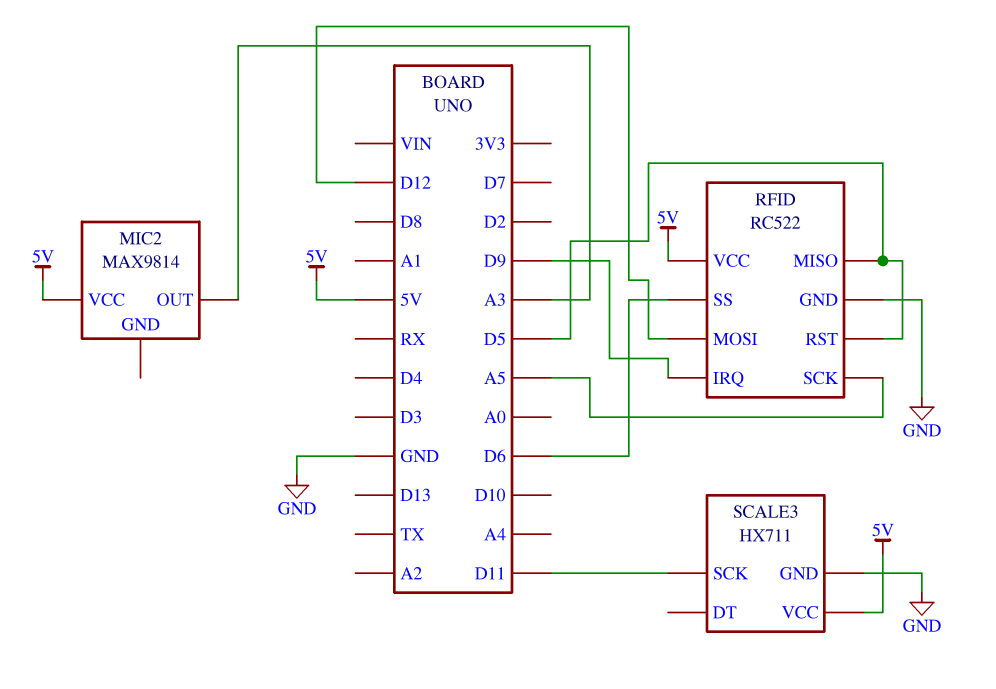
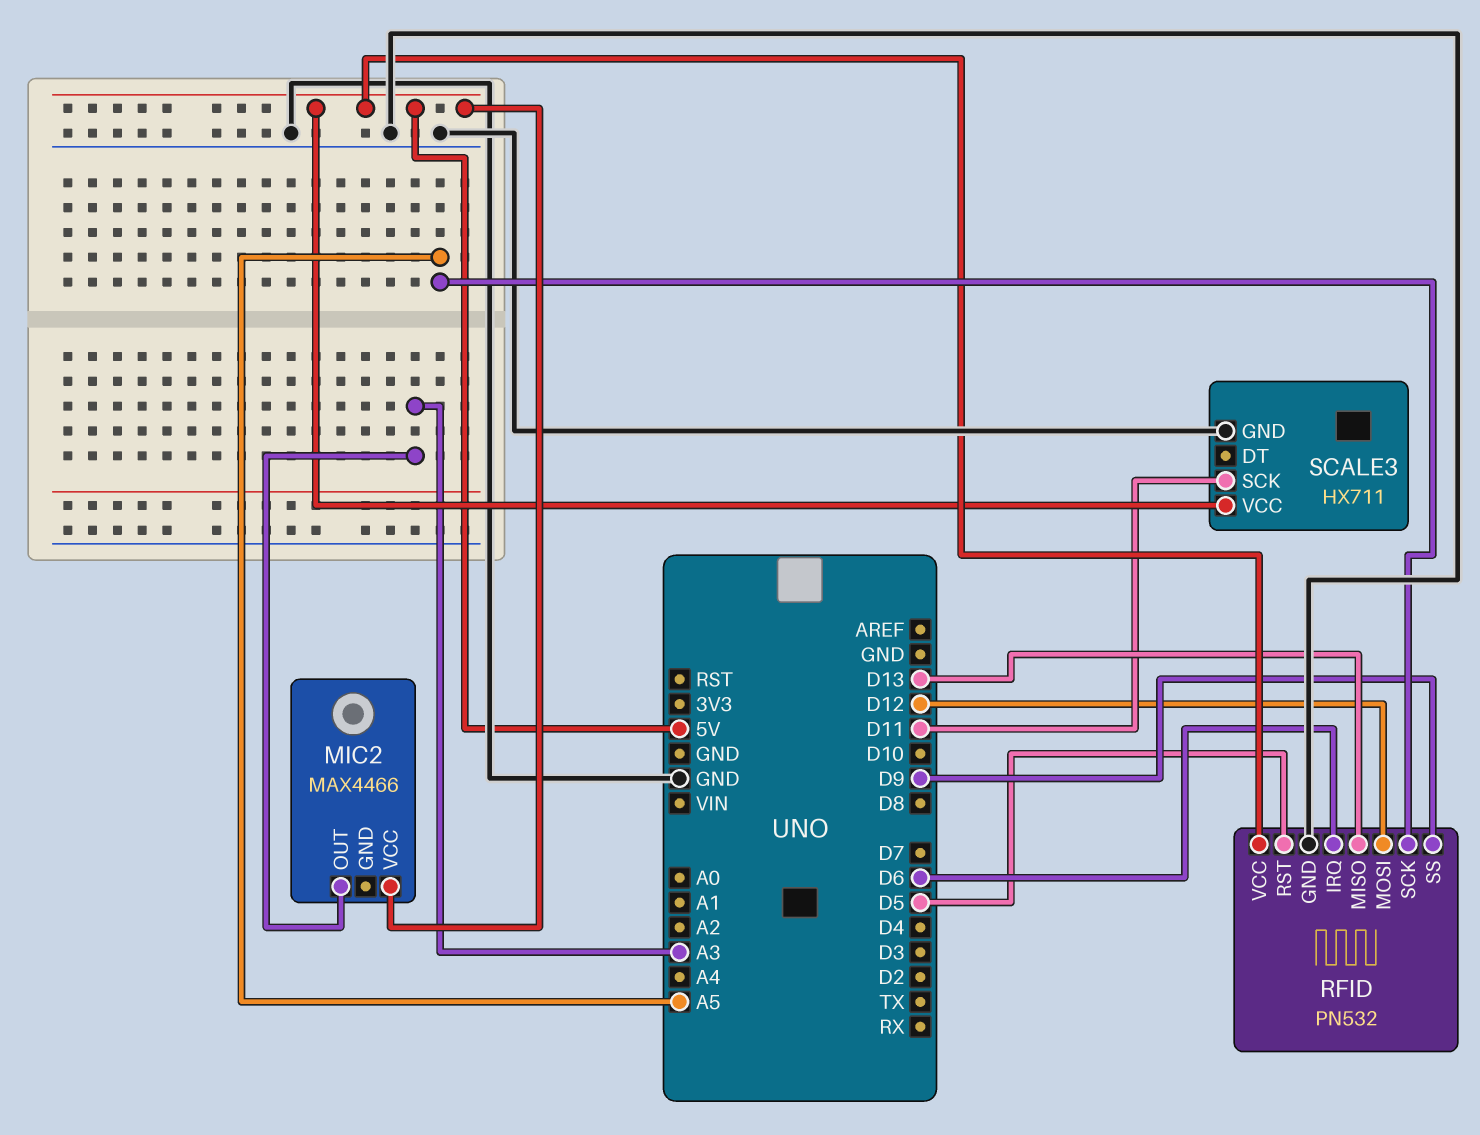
MIC2: MAX9814 -> MAX4466
RFID: RC522 -> PN532
RFID pin IRQ: D9 -> D6
RFID pin MISO: D5 -> D13
RFID pin SS: D6 -> D9

